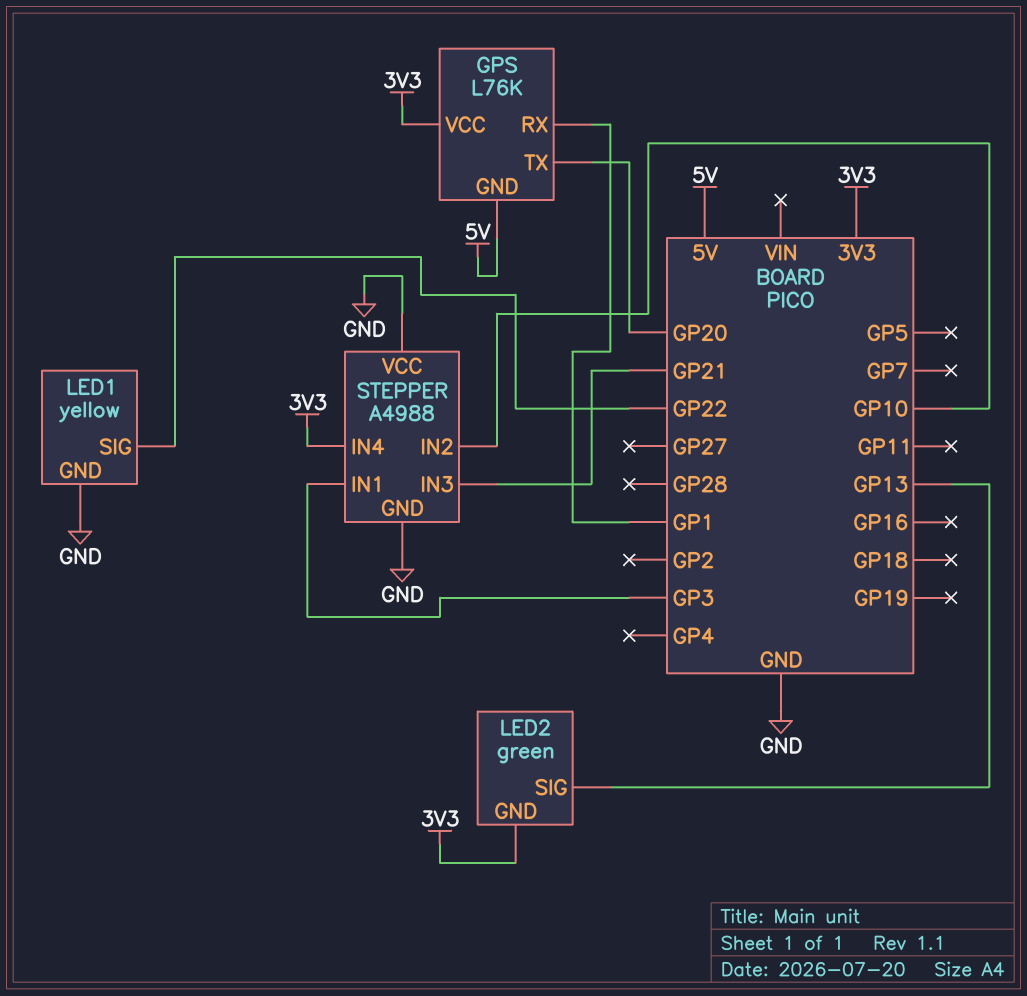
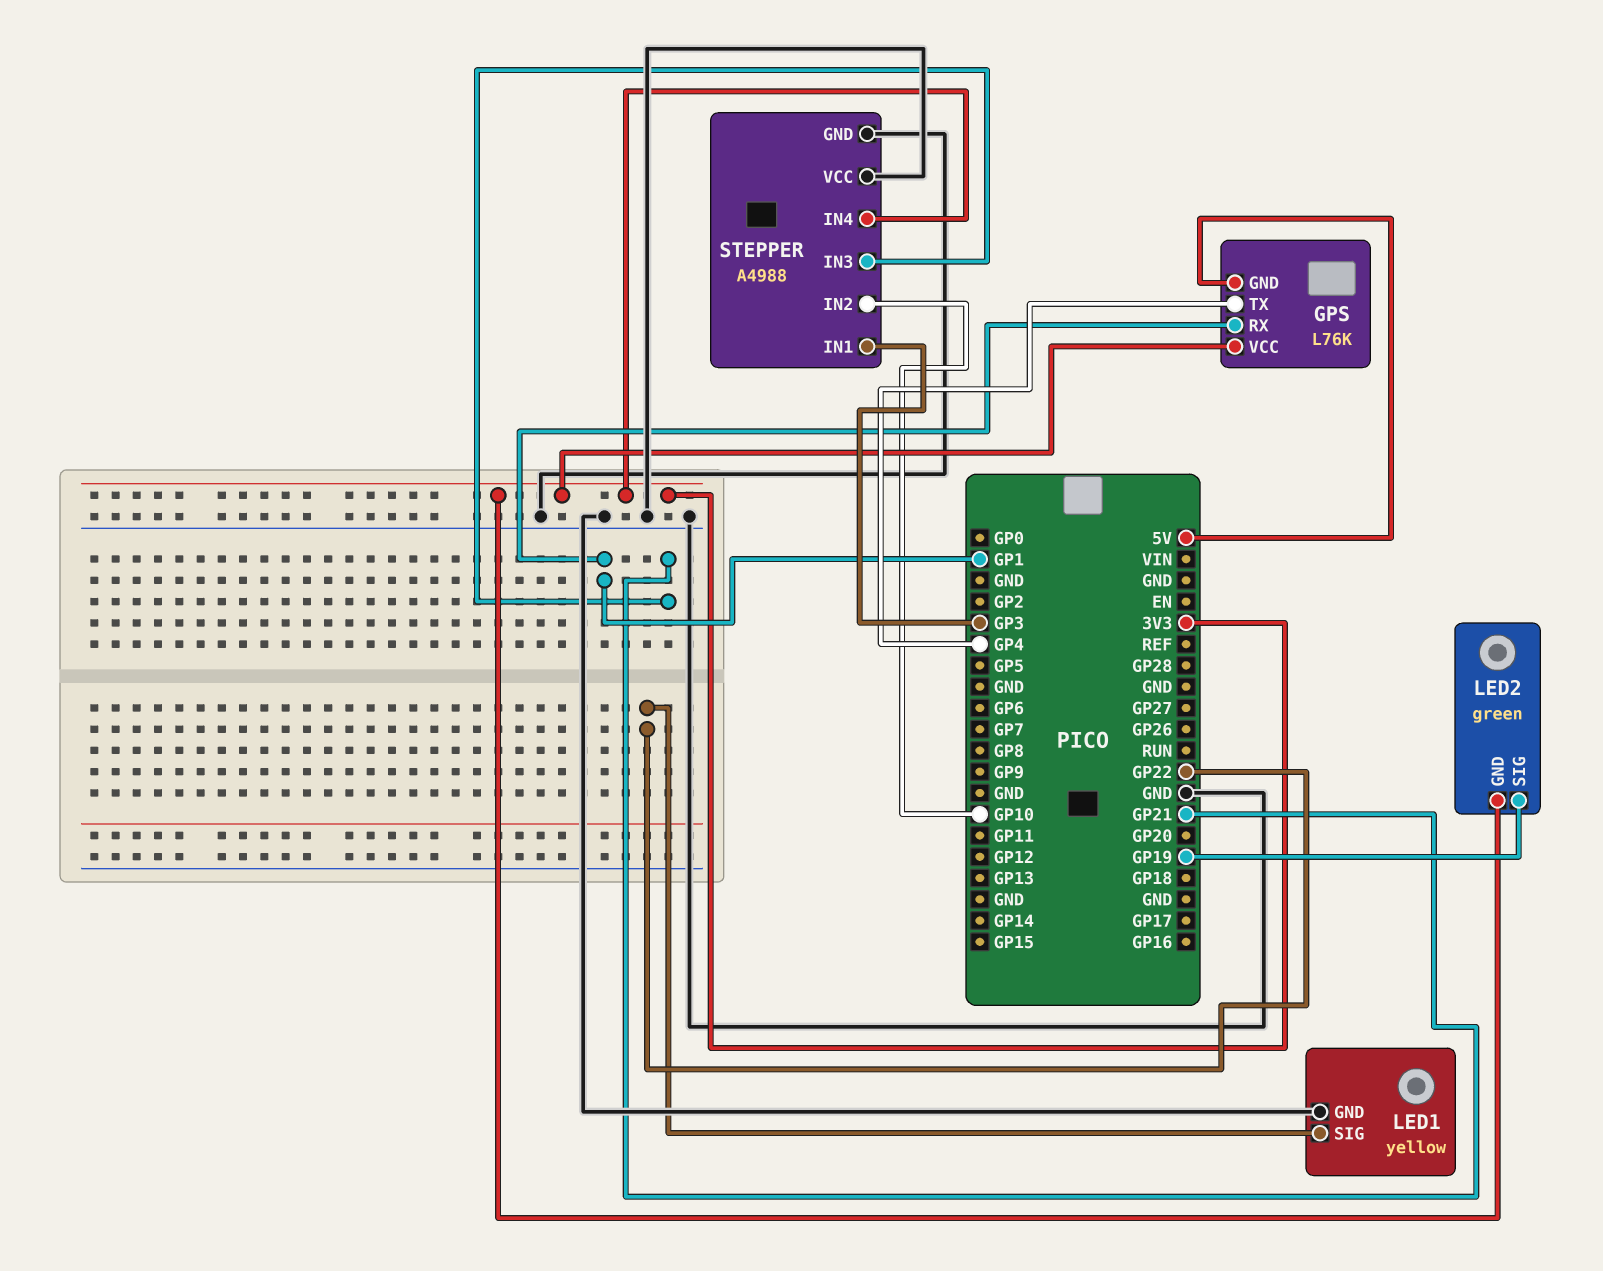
GPS pin TX: GP20 -> GP4
LED2 pin SIG: GP13 -> GP19

